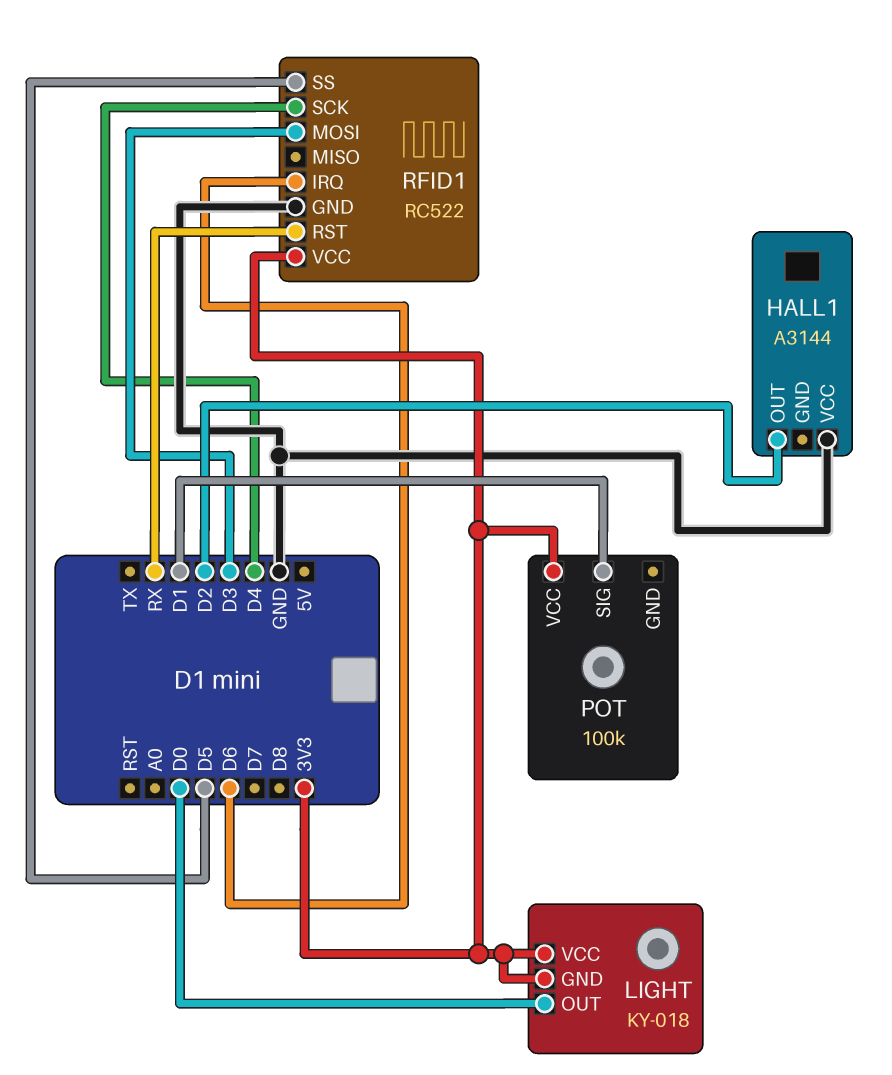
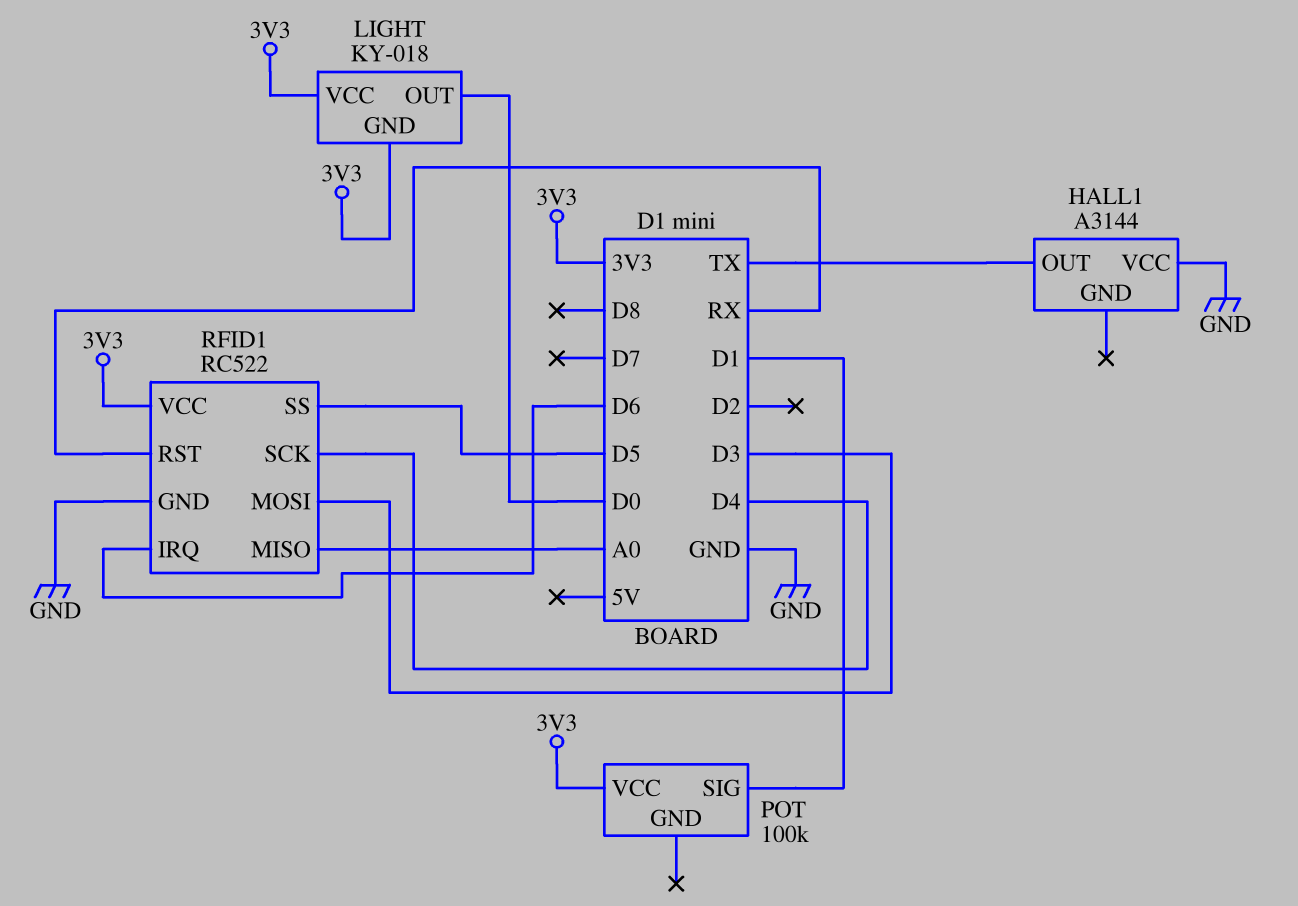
HALL1 pin OUT: D2 -> TX
RFID1 pin MISO: none -> A0

